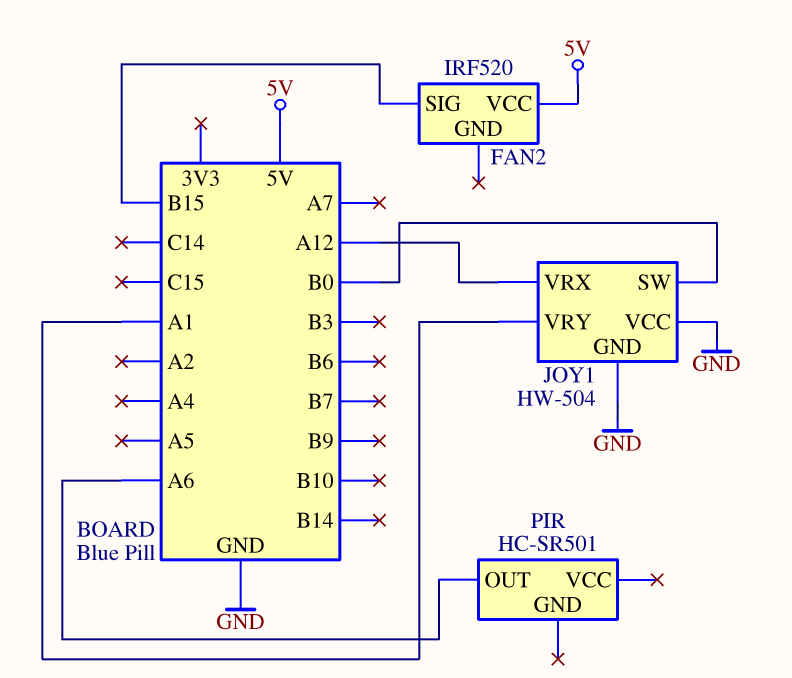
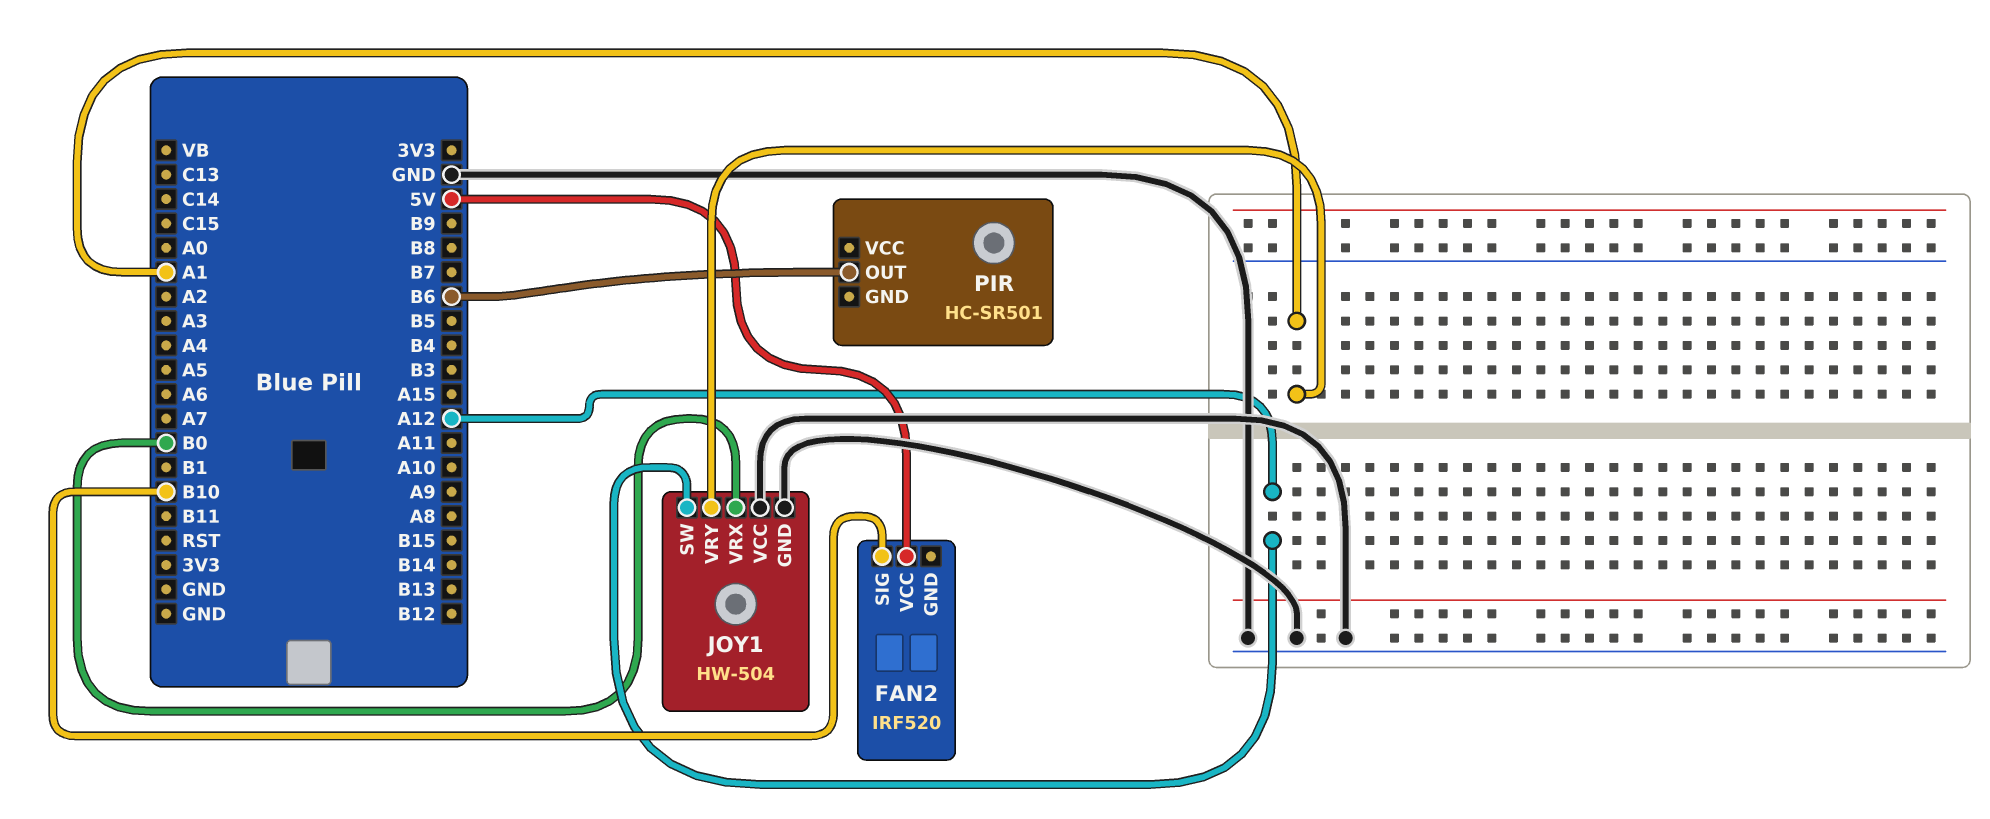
FAN2 pin SIG: B15 -> B10
JOY1 pin SW: B0 -> A12
JOY1 pin VRX: A12 -> B0
PIR pin OUT: A6 -> B6

